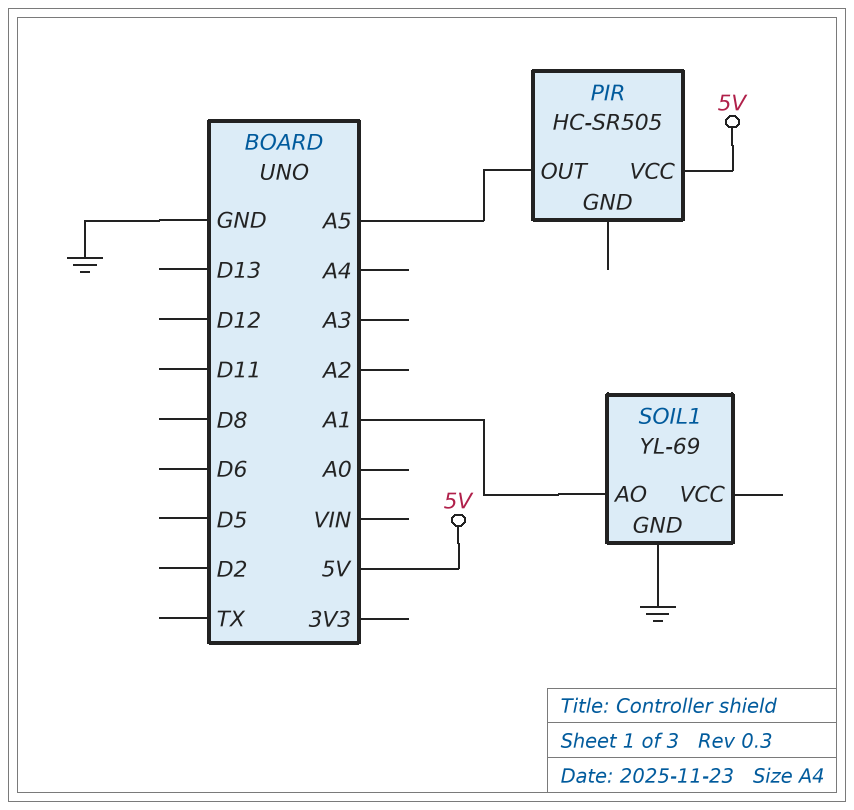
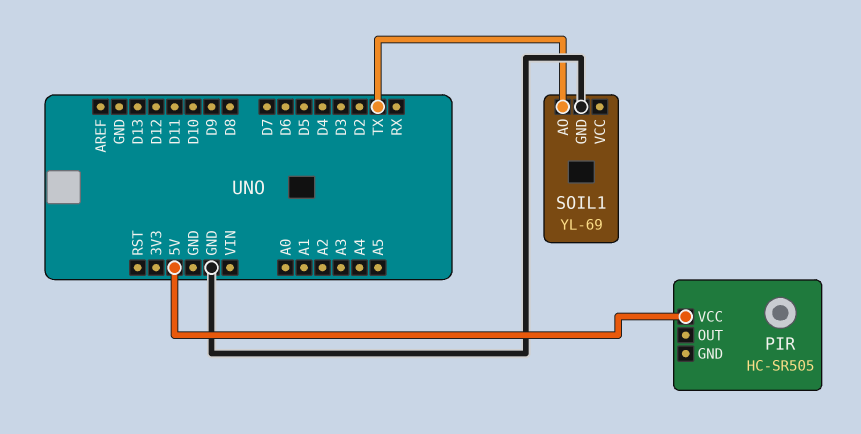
PIR pin OUT: A5 -> none
SOIL1 pin AO: A1 -> TX

